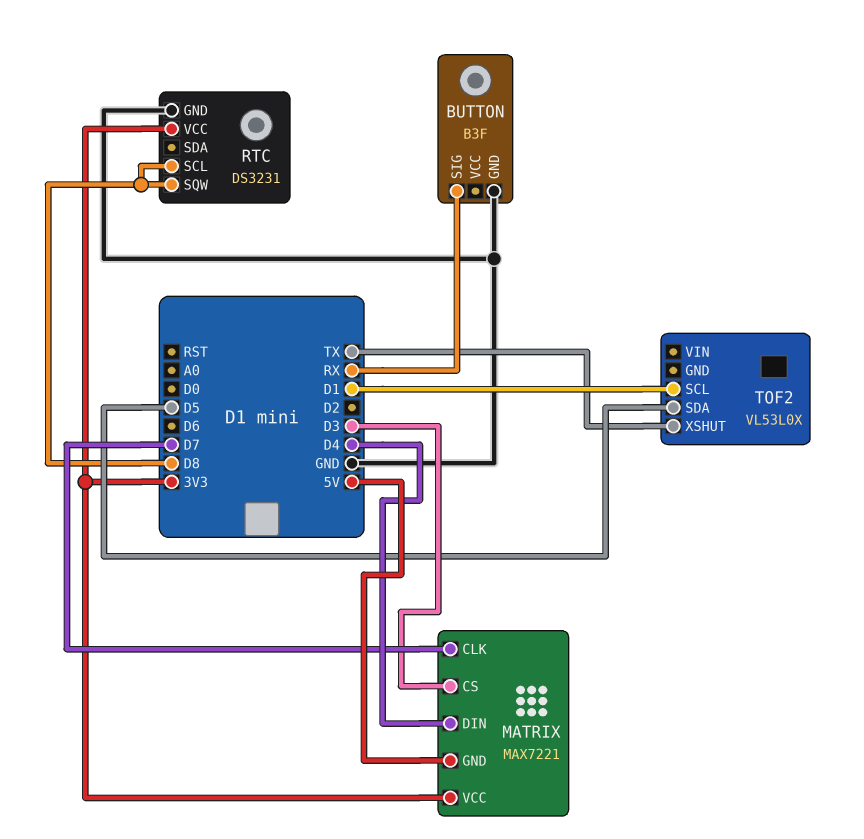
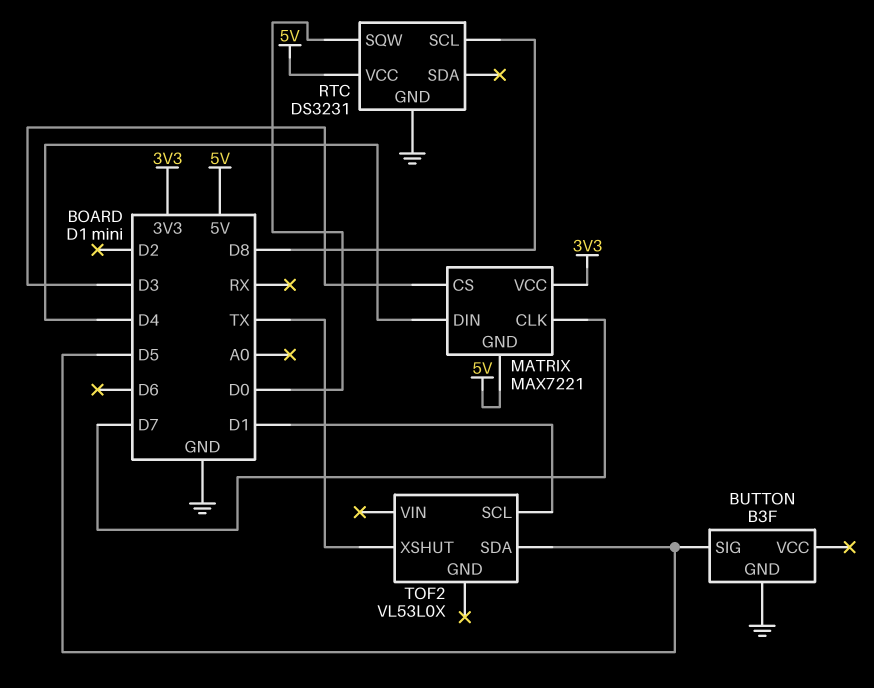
BUTTON pin SIG: RX -> D5
RTC pin SQW: D8 -> D0
RTC pin VCC: 3V3 -> 5V

